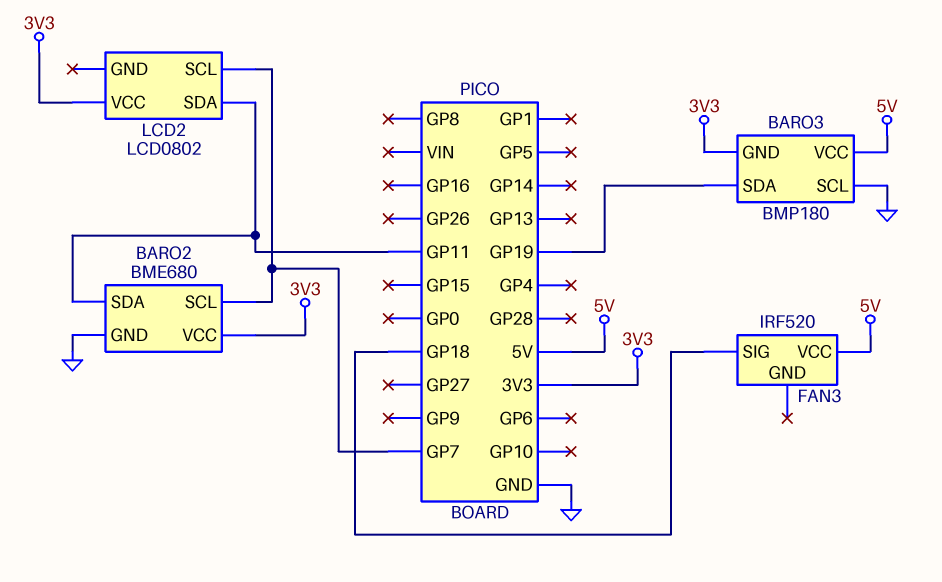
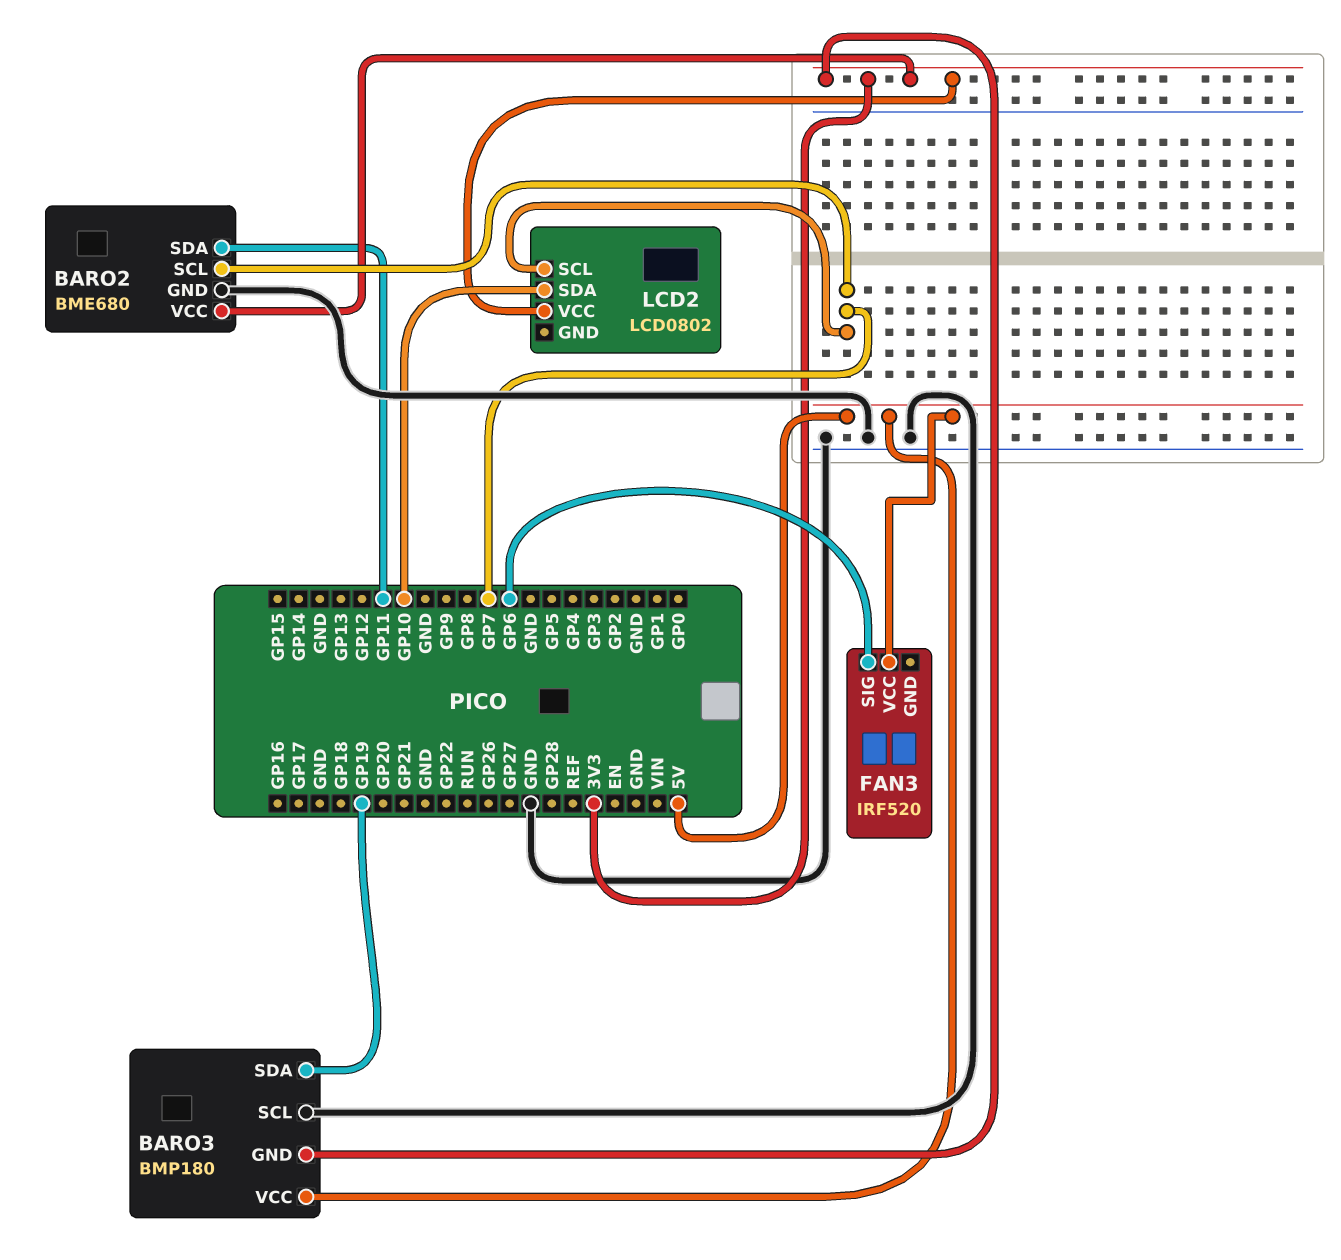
FAN3 pin SIG: GP18 -> GP6
LCD2 pin SDA: GP11 -> GP10

